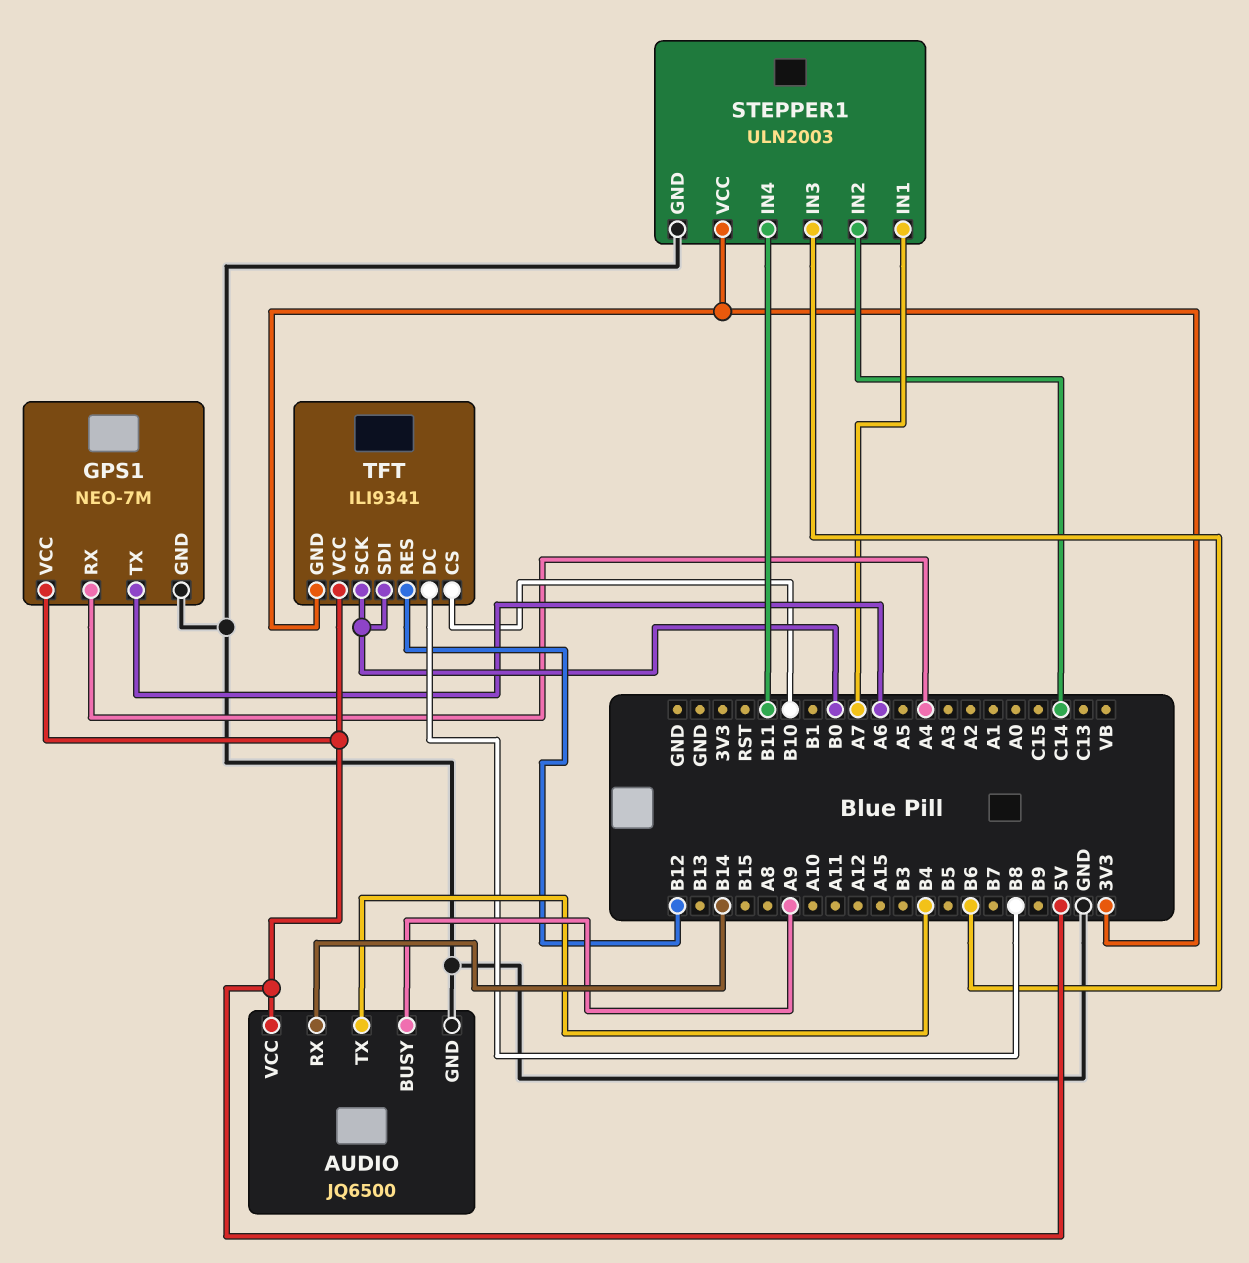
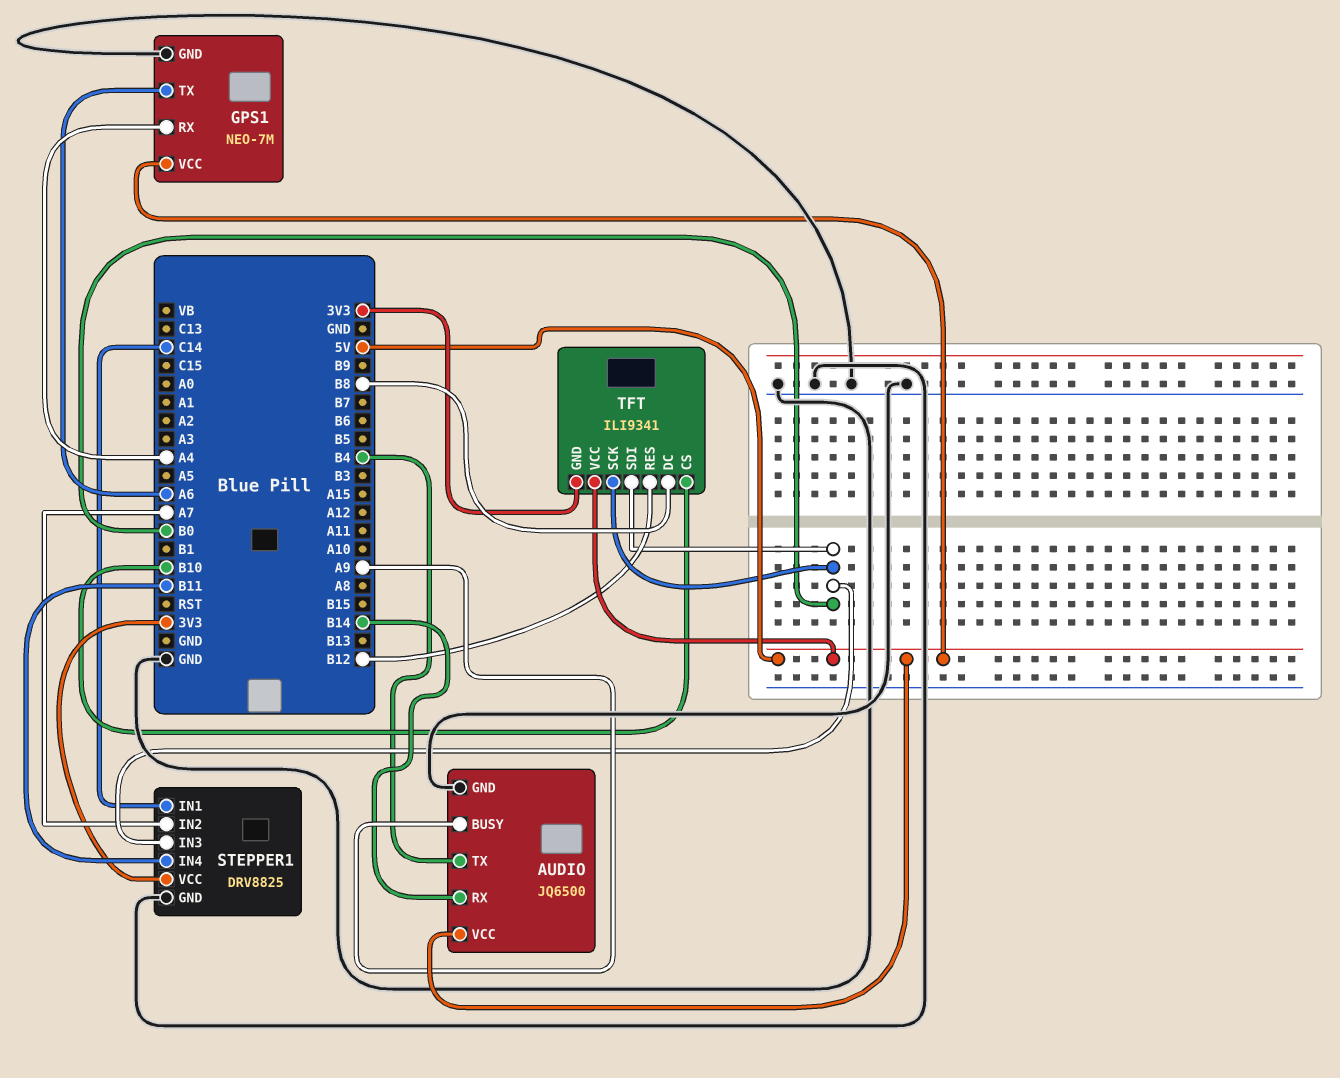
STEPPER1: ULN2003 -> DRV8825
STEPPER1 pin IN1: A7 -> C14
STEPPER1 pin IN2: C14 -> A7
STEPPER1 pin IN3: B6 -> B0

